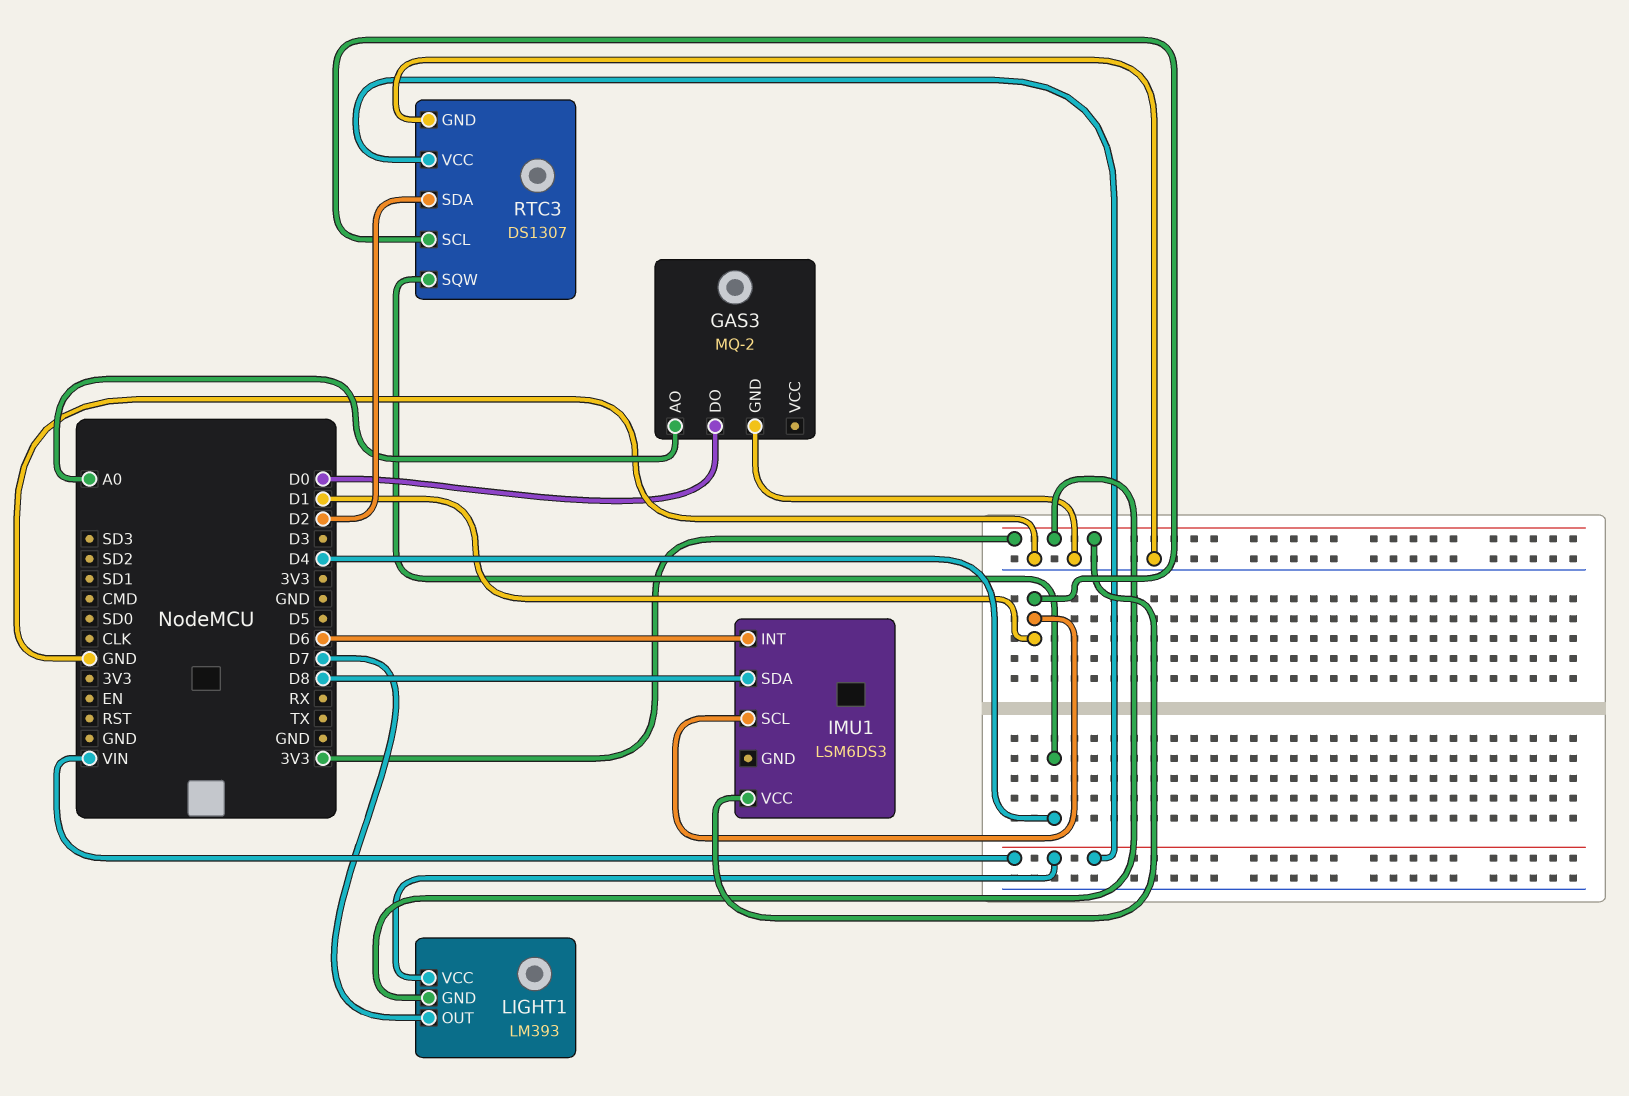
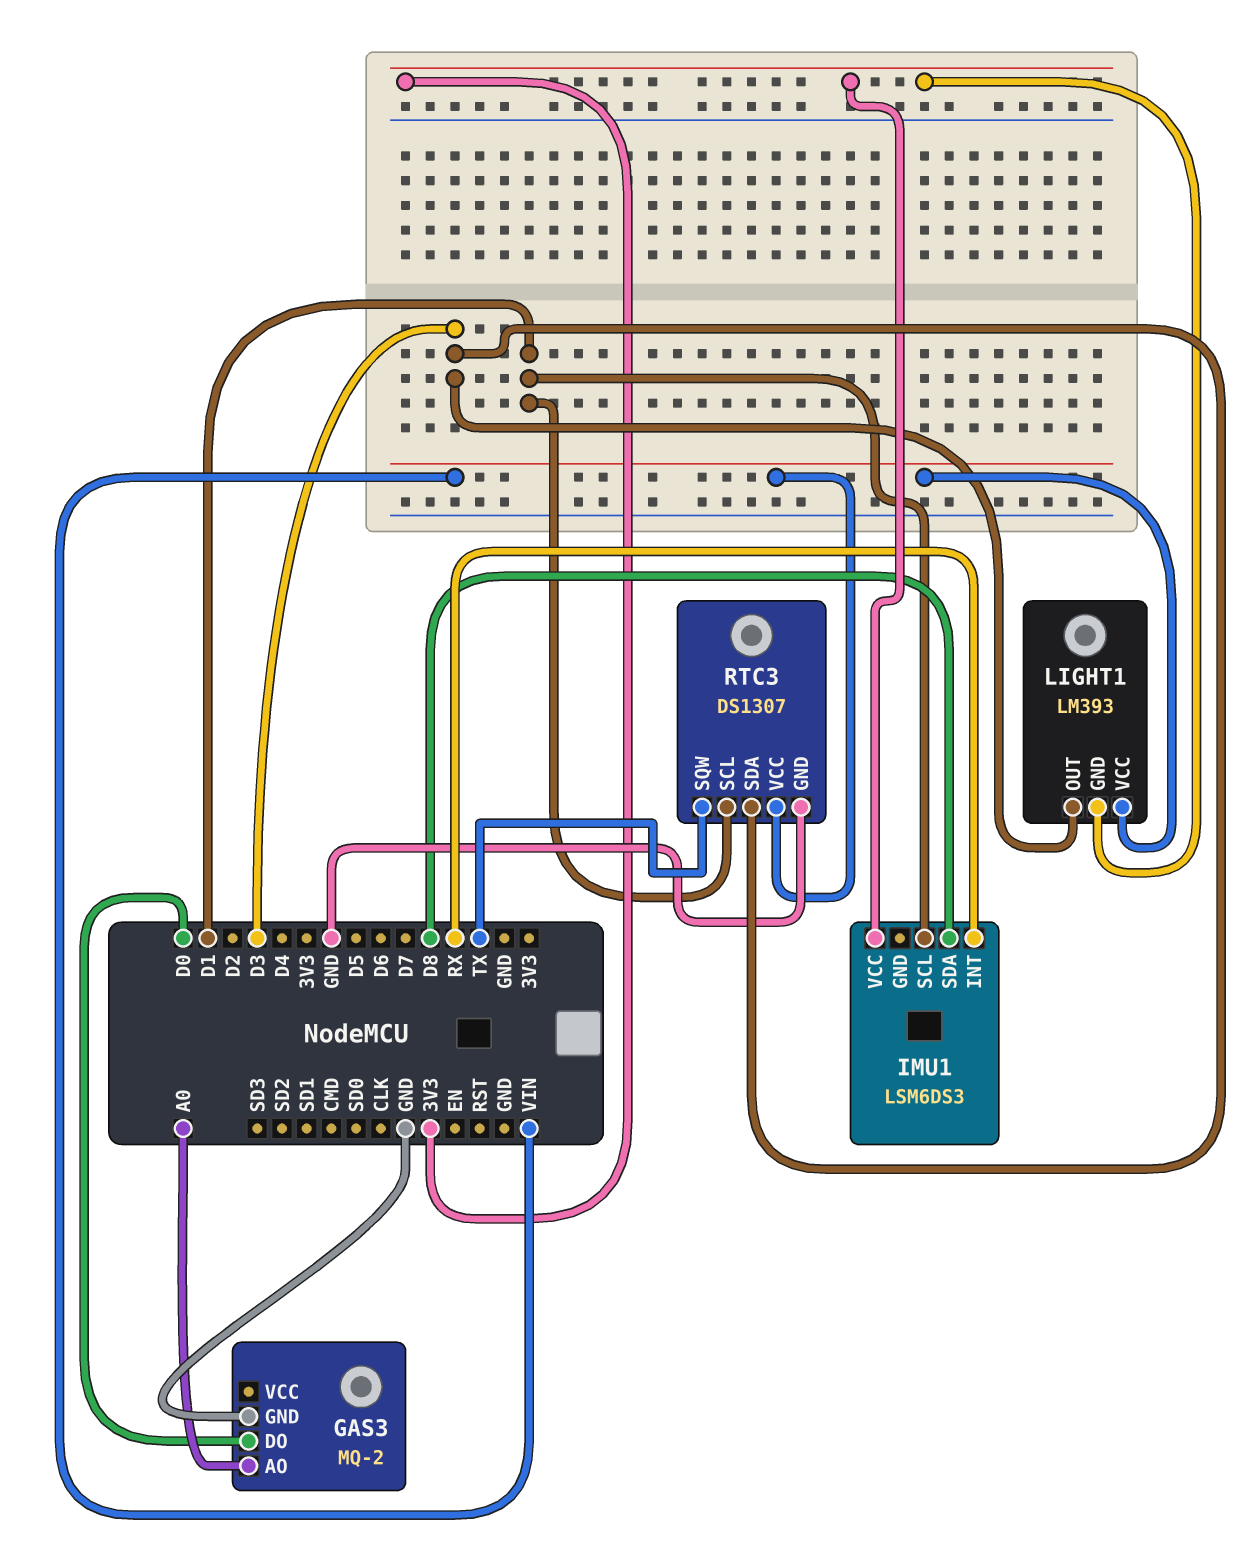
IMU1 pin INT: D6 -> RX
LIGHT1 pin OUT: D7 -> D3
RTC3 pin SDA: D2 -> D3
RTC3 pin SQW: D4 -> TX

